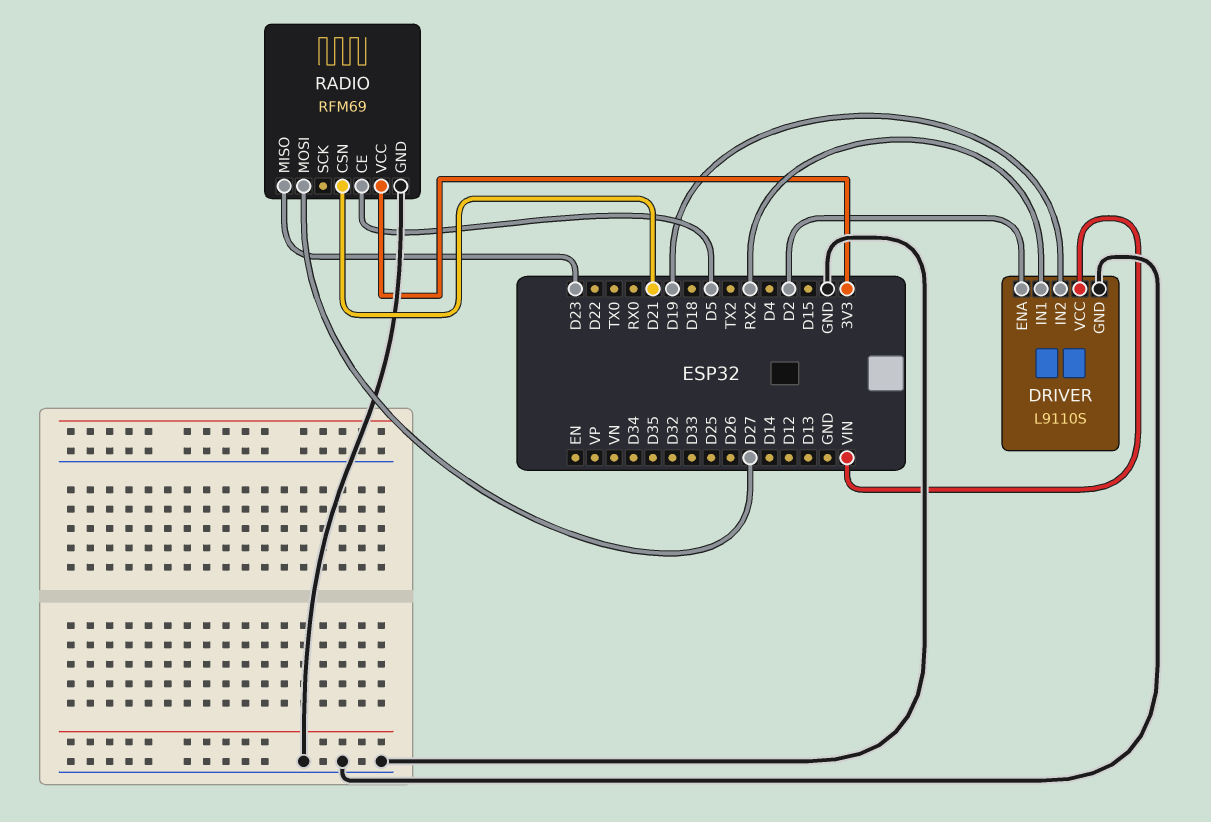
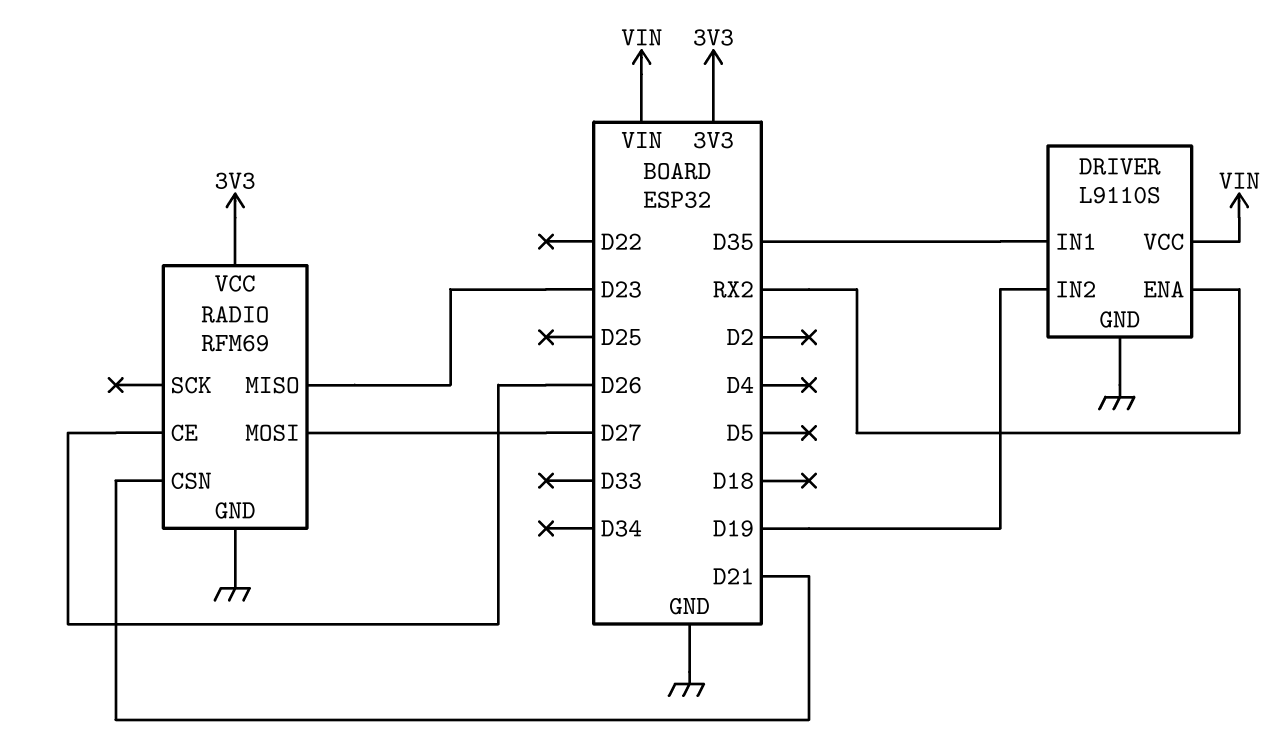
DRIVER pin ENA: D2 -> RX2
DRIVER pin IN1: RX2 -> D35
RADIO pin CE: D5 -> D26

